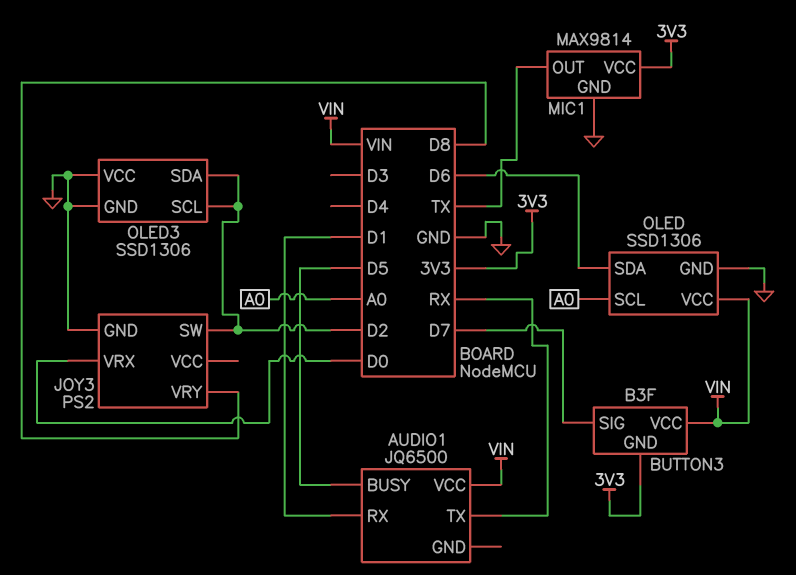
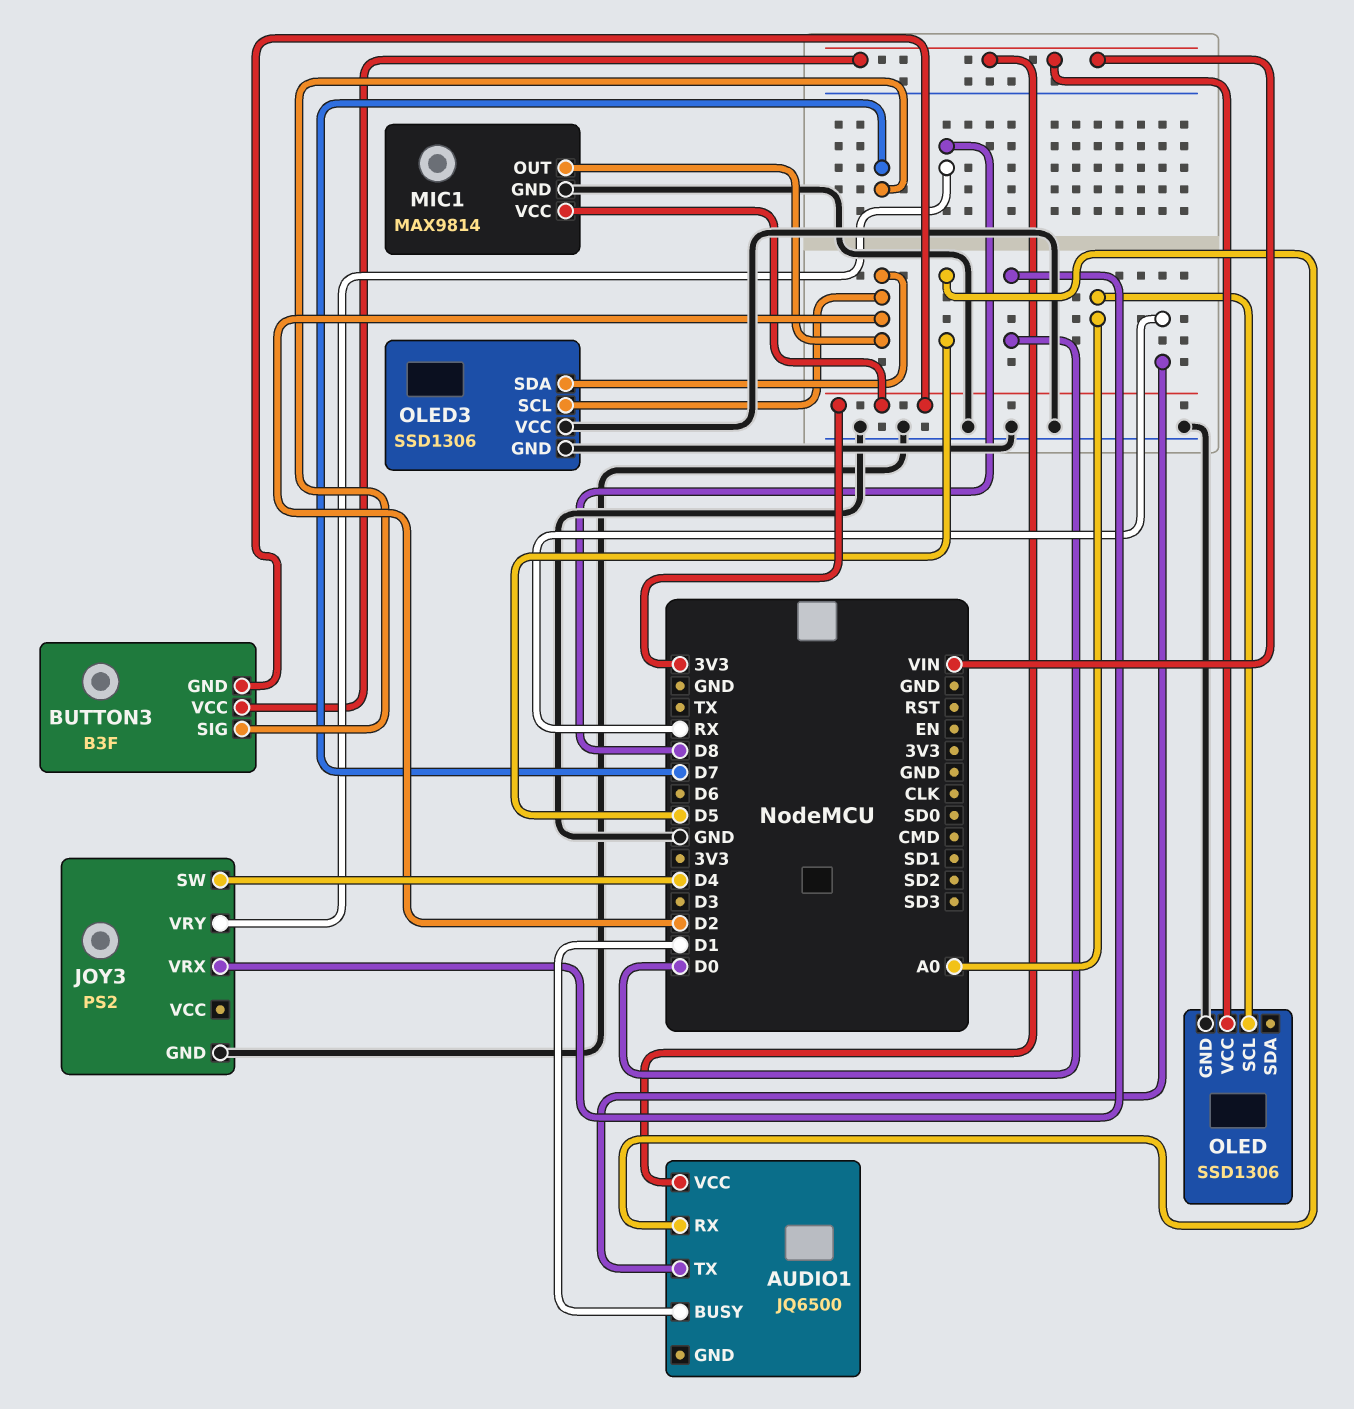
AUDIO1 pin BUSY: D5 -> D1
AUDIO1 pin RX: D1 -> D5
JOY3 pin SW: D2 -> D4
MIC1 pin OUT: TX -> D2
OLED pin SDA: D6 -> none

